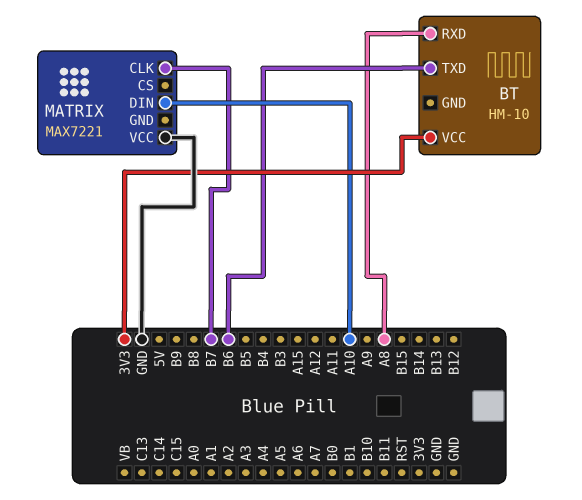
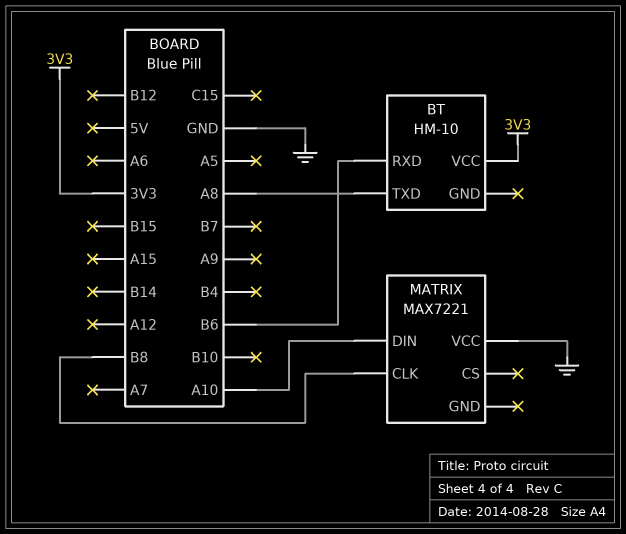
BT pin RXD: A8 -> B6
BT pin TXD: B6 -> A8
MATRIX pin CLK: B7 -> B8

